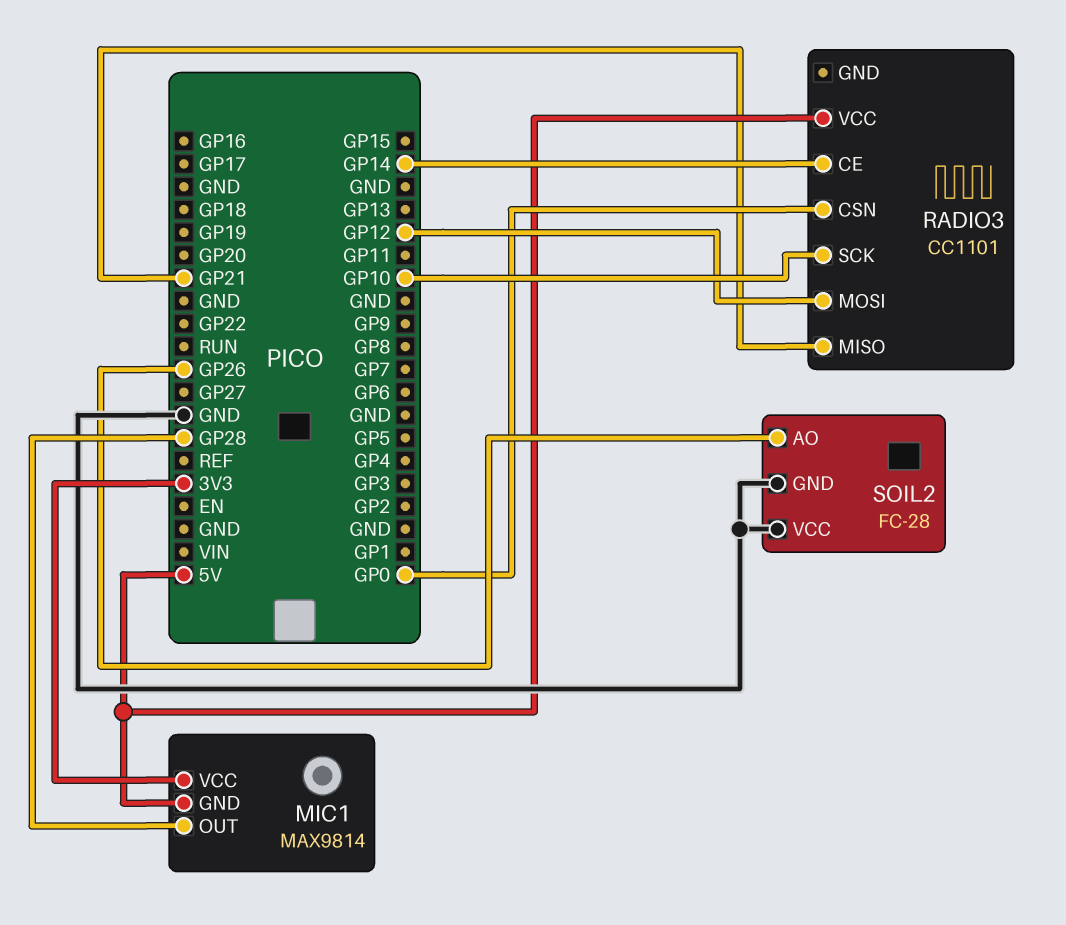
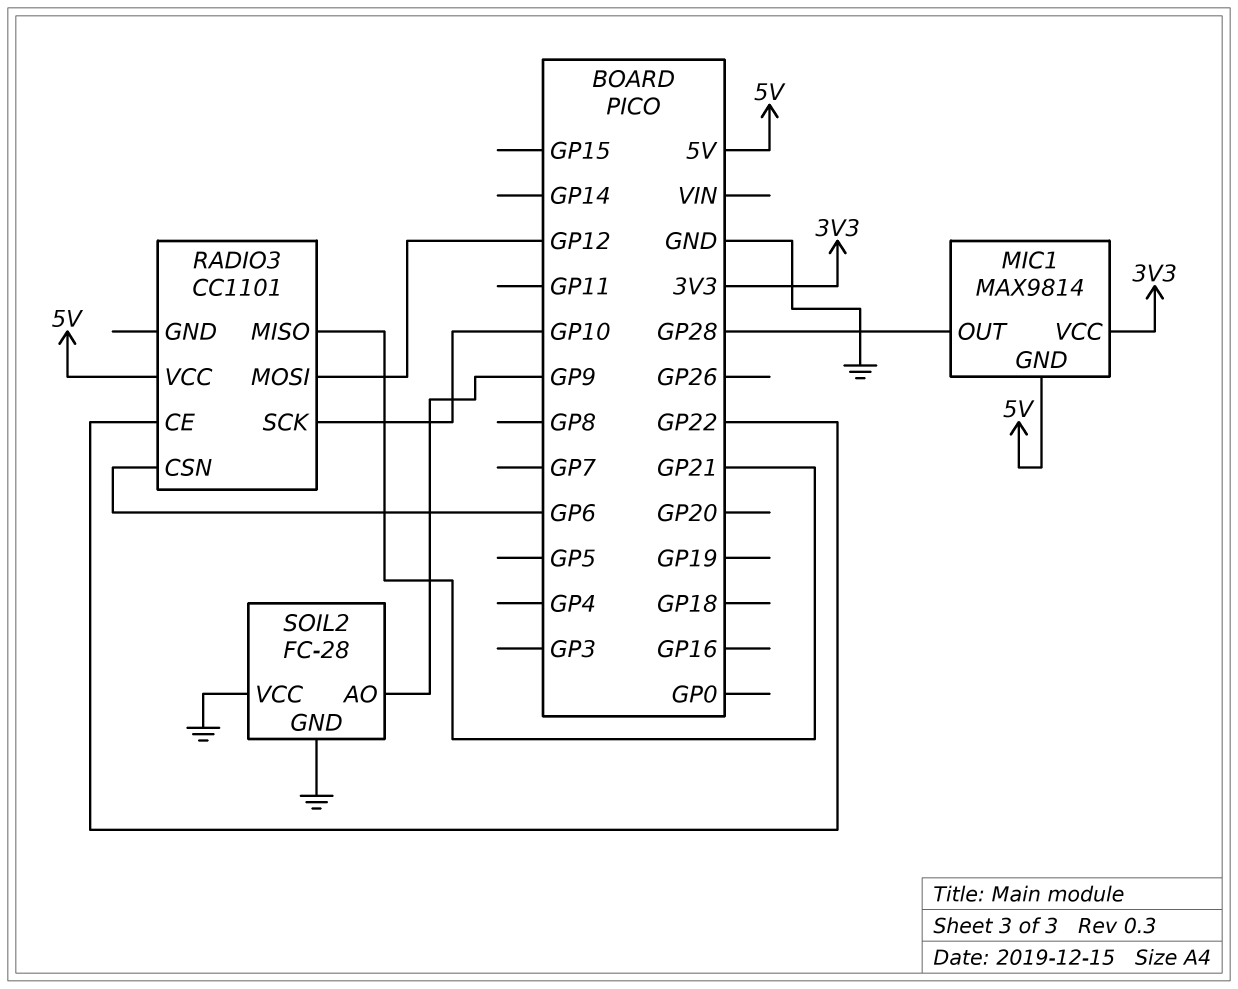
RADIO3 pin CE: GP14 -> GP22
RADIO3 pin CSN: GP0 -> GP6
SOIL2 pin AO: GP26 -> GP9

